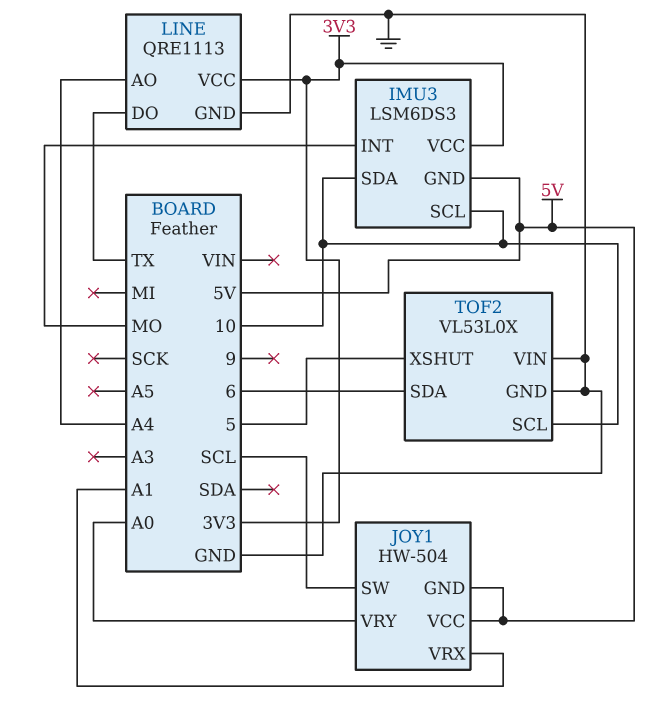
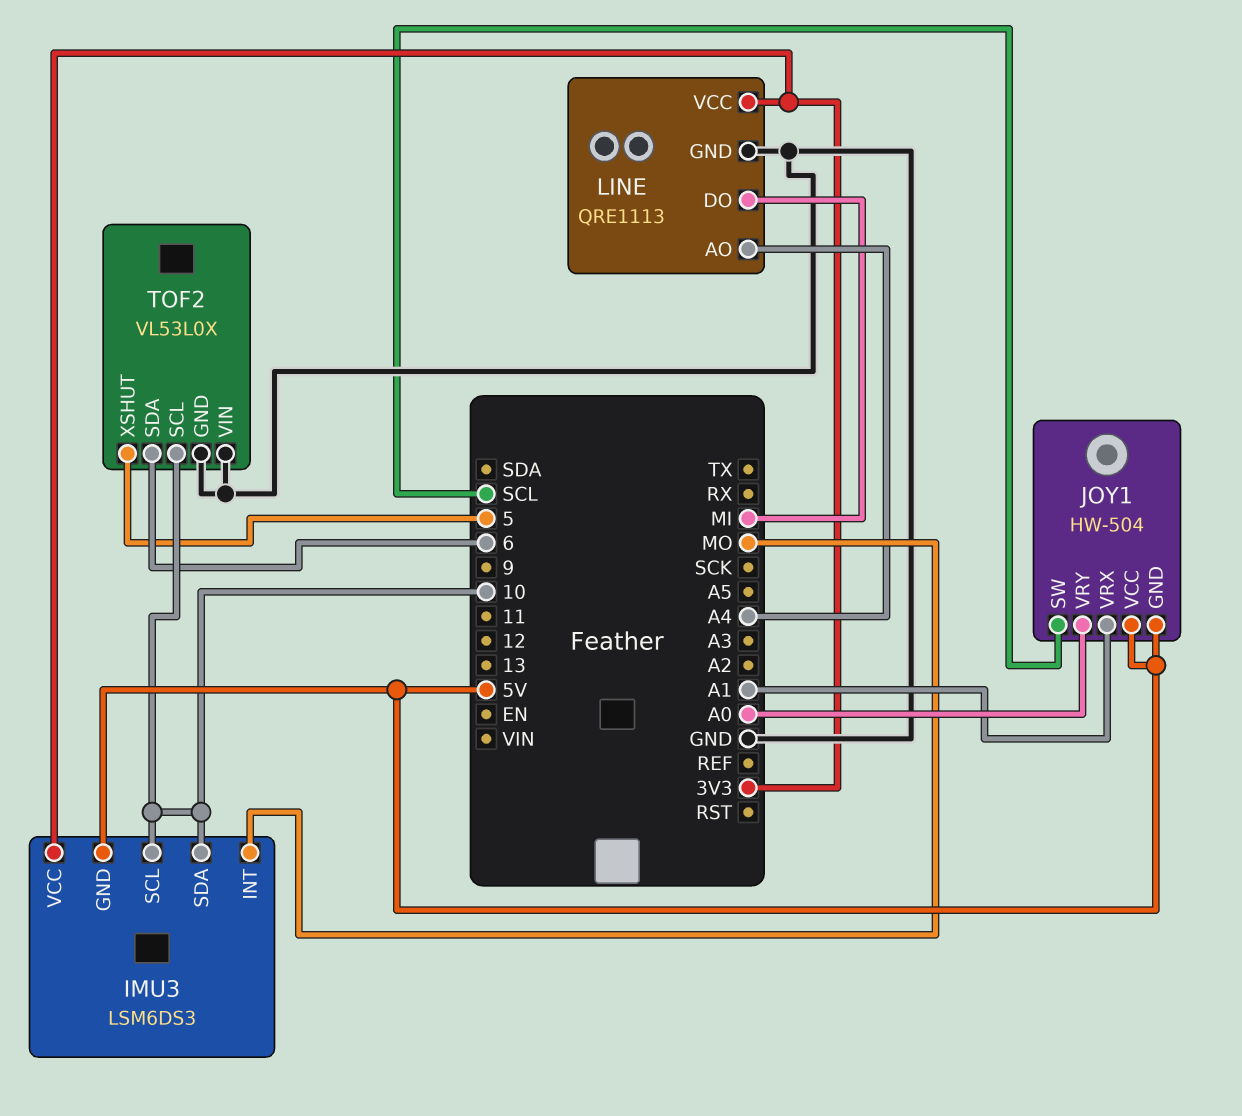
LINE pin DO: TX -> MI

